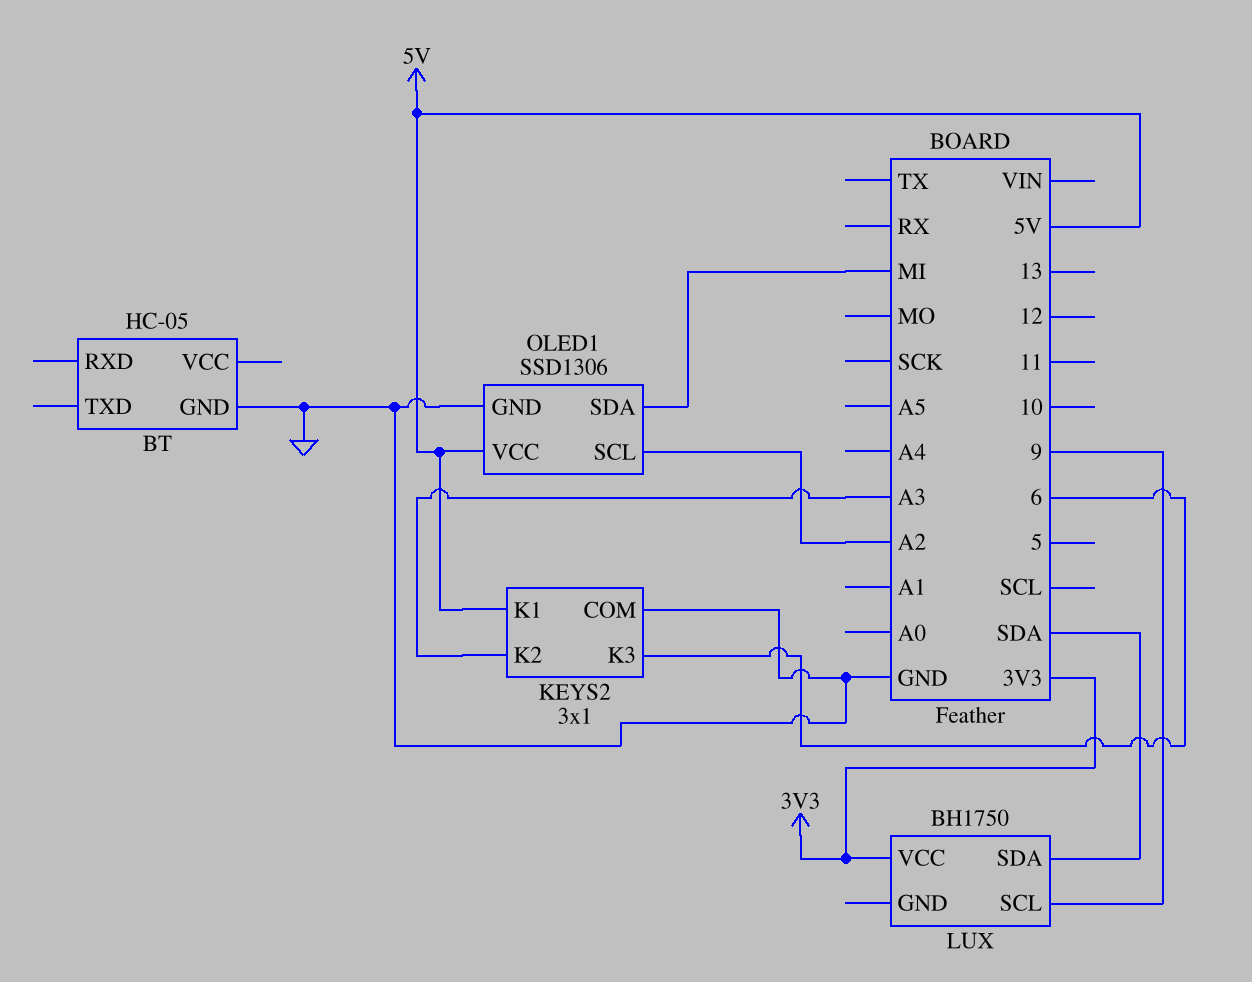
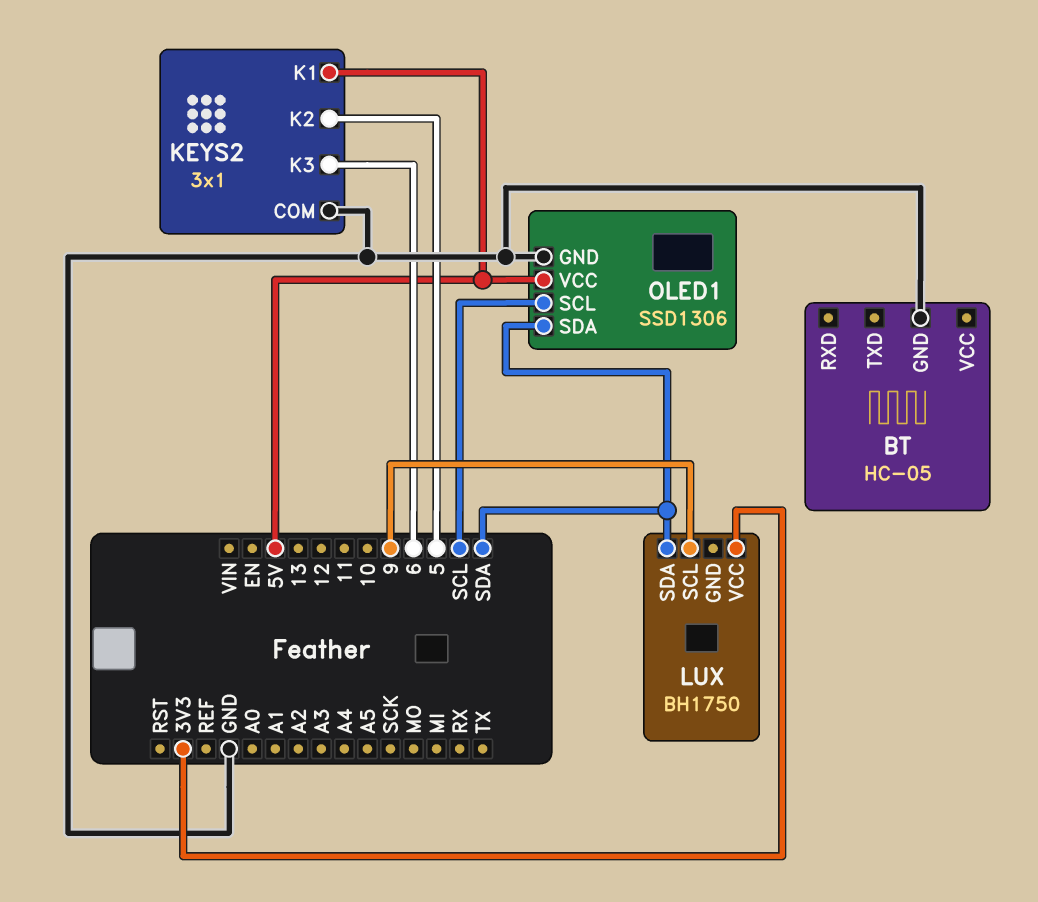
KEYS2 pin K2: A3 -> 5
OLED1 pin SCL: A2 -> SCL
OLED1 pin SDA: MI -> SDA

